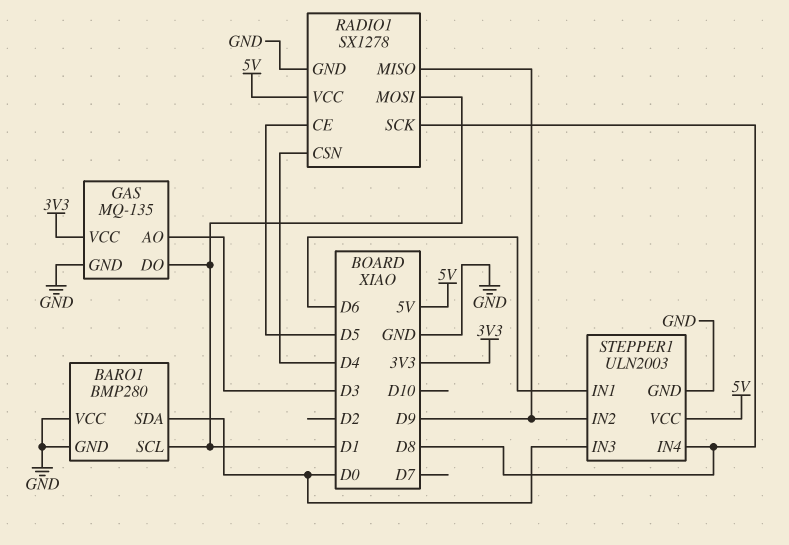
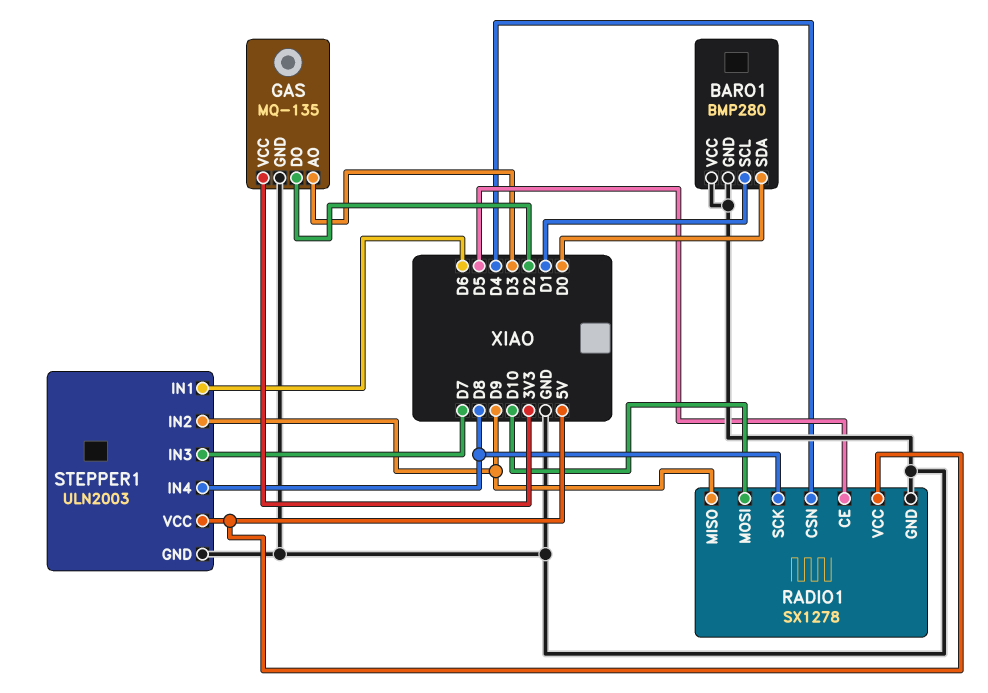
GAS pin DO: D1 -> D2
RADIO1 pin MOSI: D1 -> D10
STEPPER1 pin IN3: D0 -> D7

